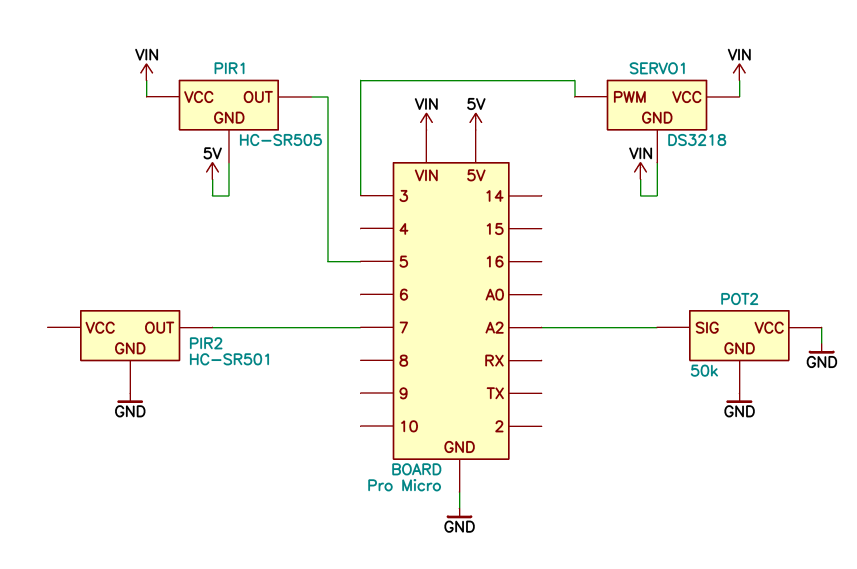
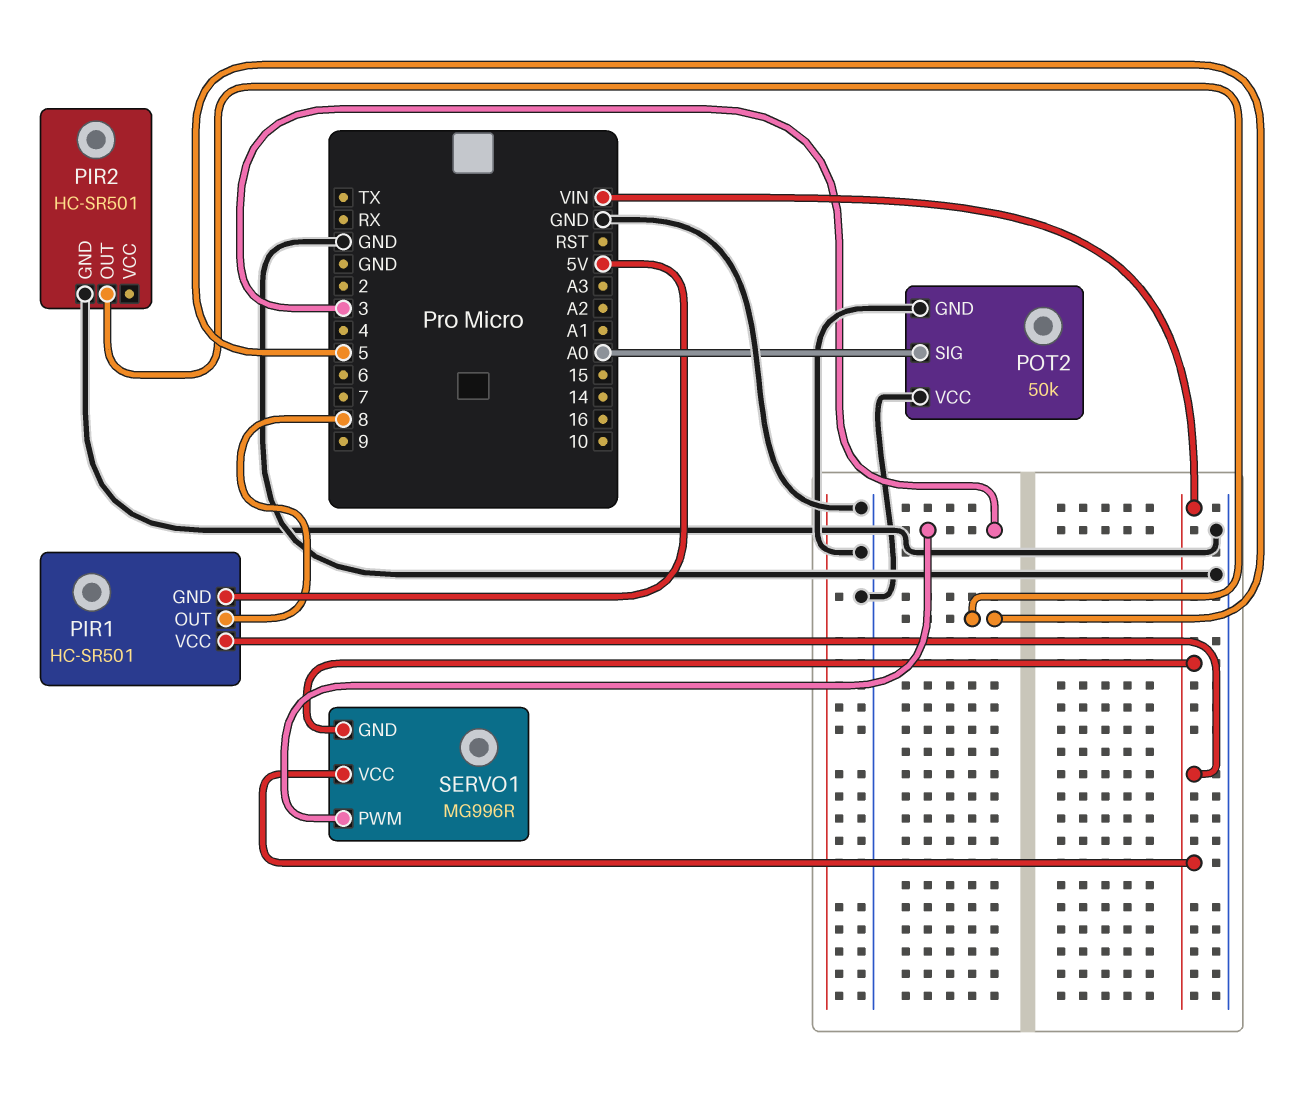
PIR1: HC-SR505 -> HC-SR501
PIR1 pin OUT: 5 -> 8
PIR2 pin OUT: 7 -> 5
POT2 pin SIG: A2 -> A0
SERVO1: DS3218 -> MG996R

